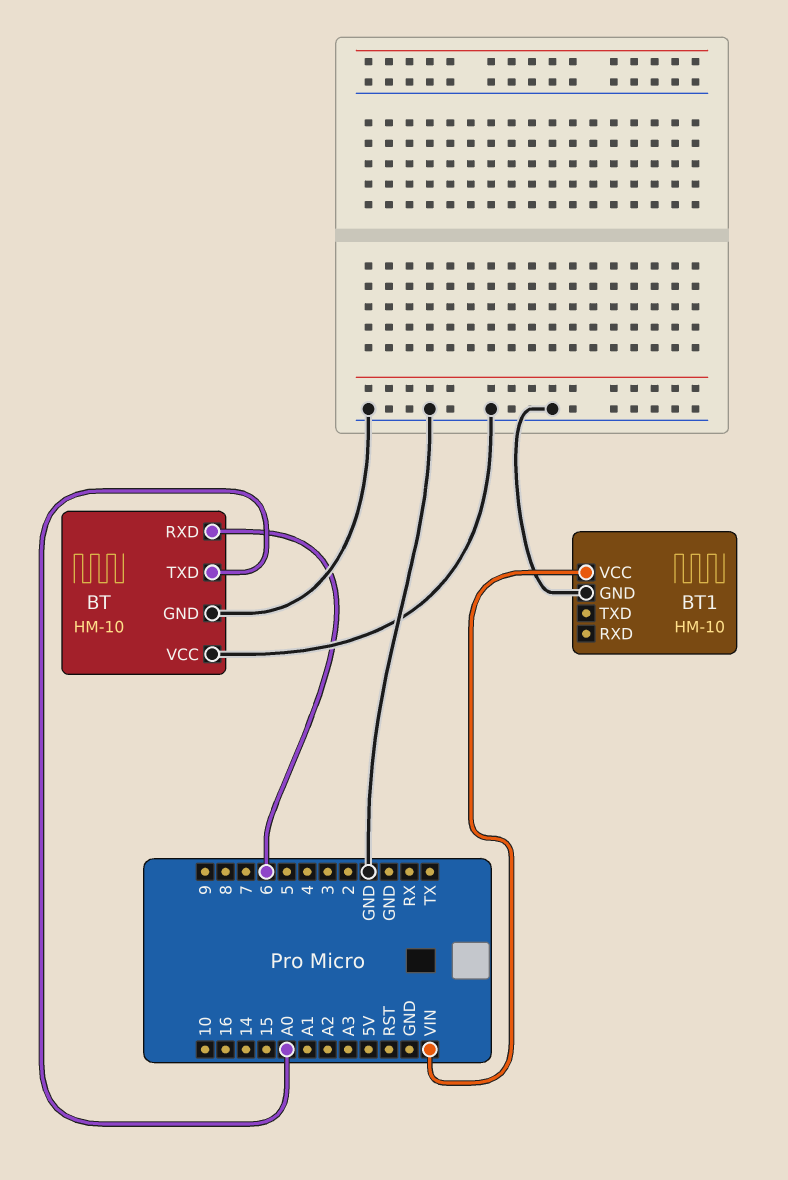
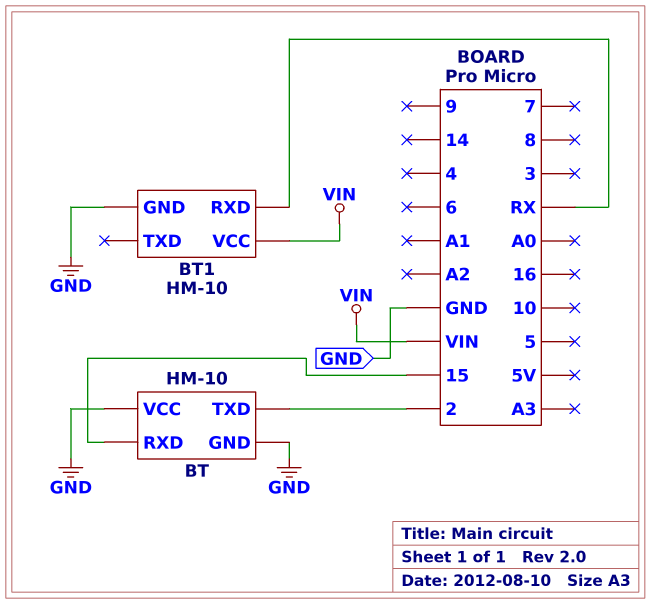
BT pin RXD: 6 -> 15
BT pin TXD: A0 -> 2
BT1 pin RXD: none -> RX

